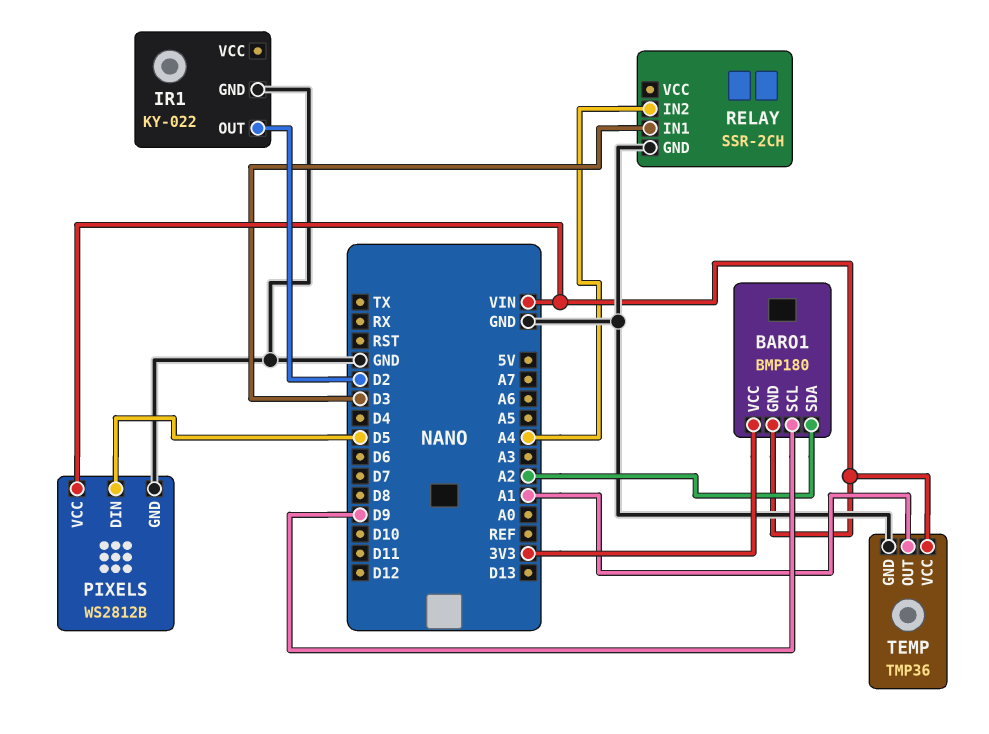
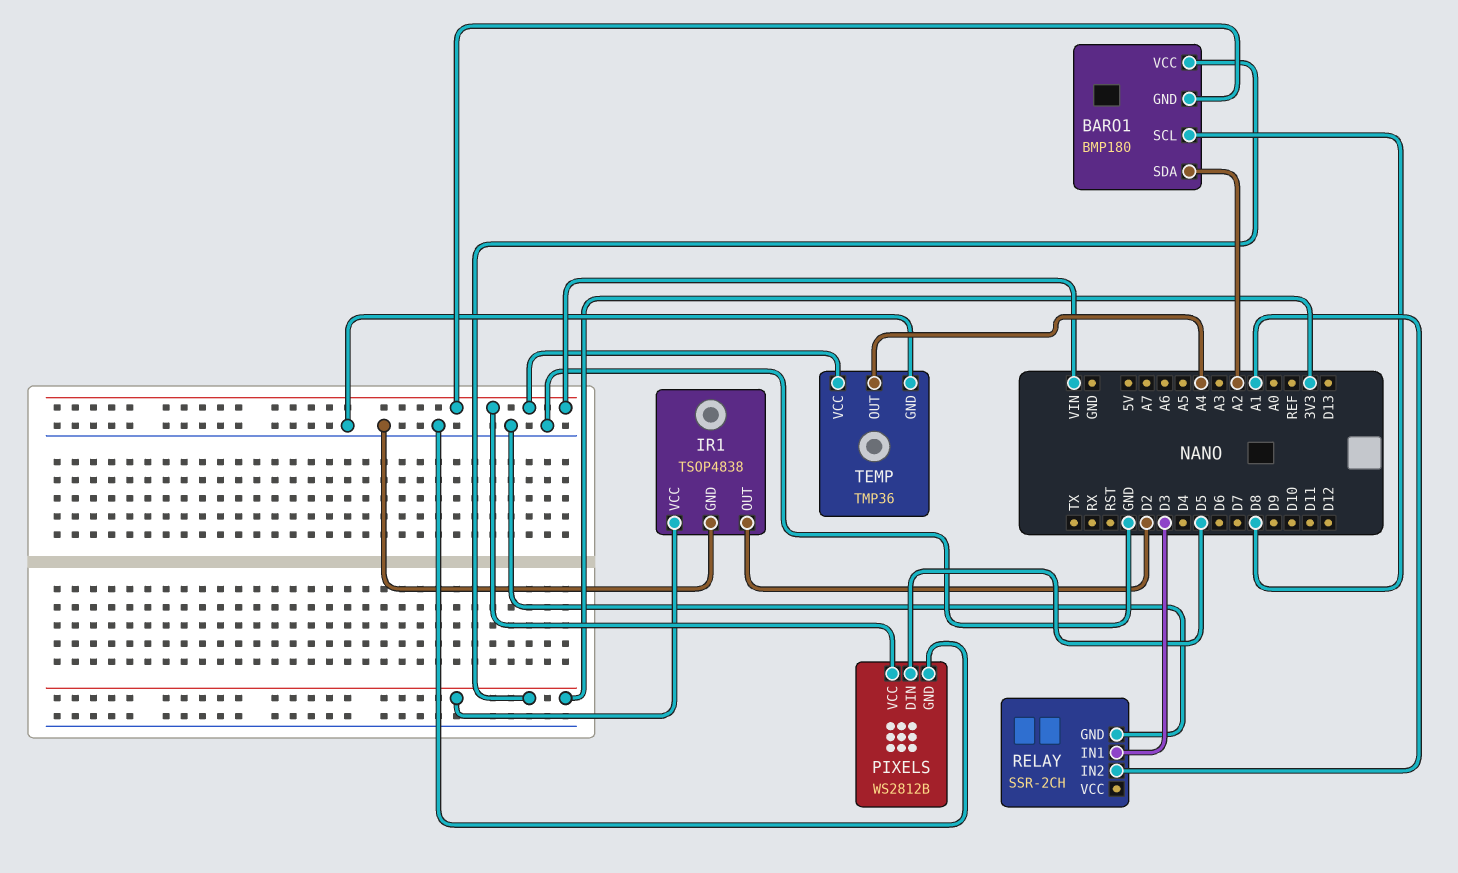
BARO1 pin SCL: D9 -> D8
IR1: KY-022 -> TSOP4838
IR1 pin VCC: none -> 3V3
RELAY pin IN2: A4 -> A1
TEMP pin OUT: A1 -> A4

